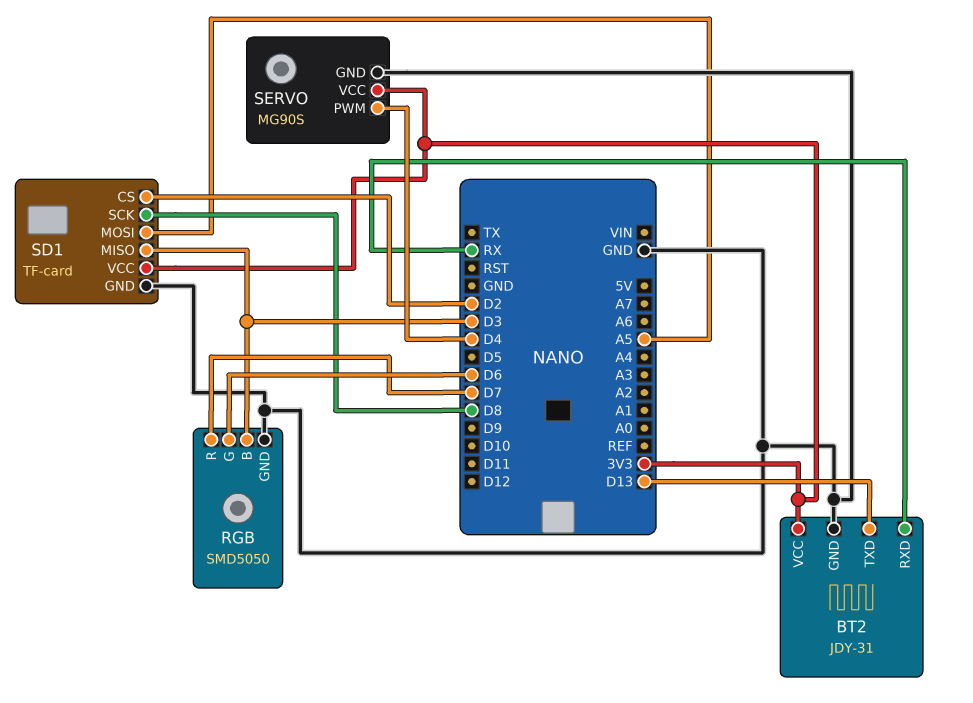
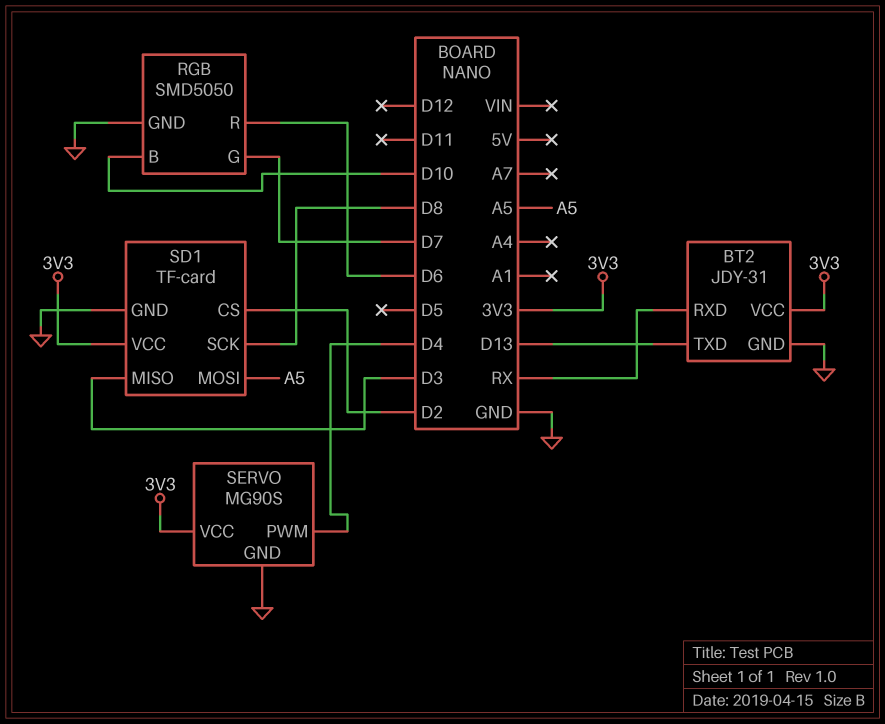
RGB pin B: D3 -> D10
RGB pin G: D6 -> D7
RGB pin R: D7 -> D6

